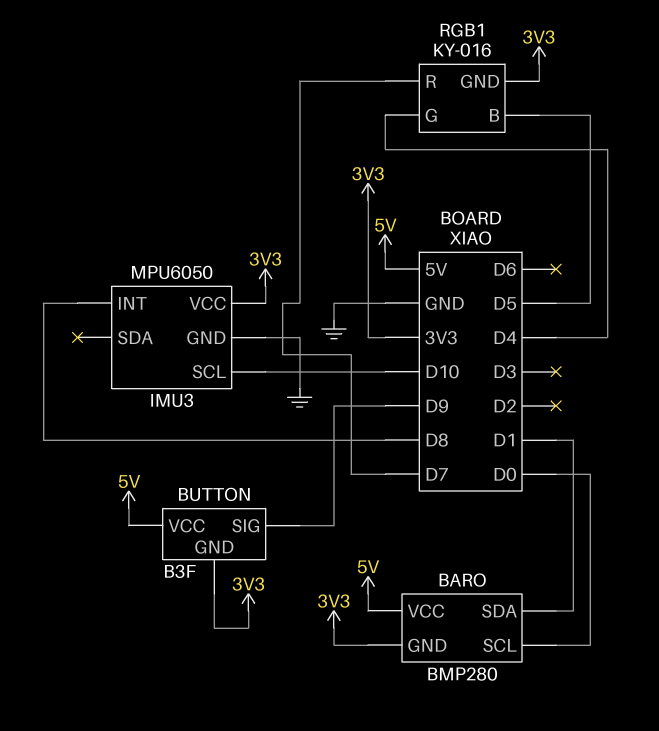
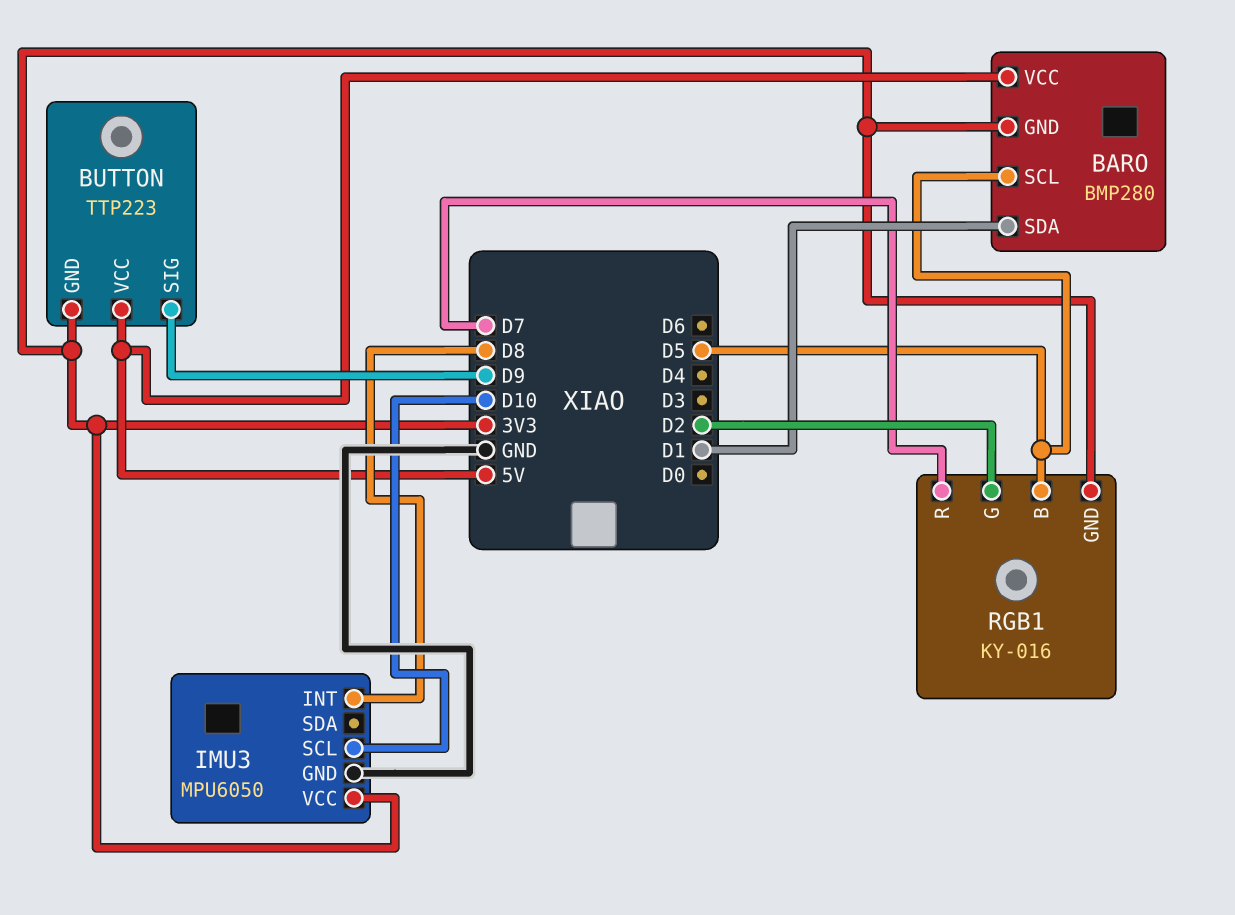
BARO pin SCL: D0 -> D5
BUTTON: B3F -> TTP223
RGB1 pin G: D4 -> D2

